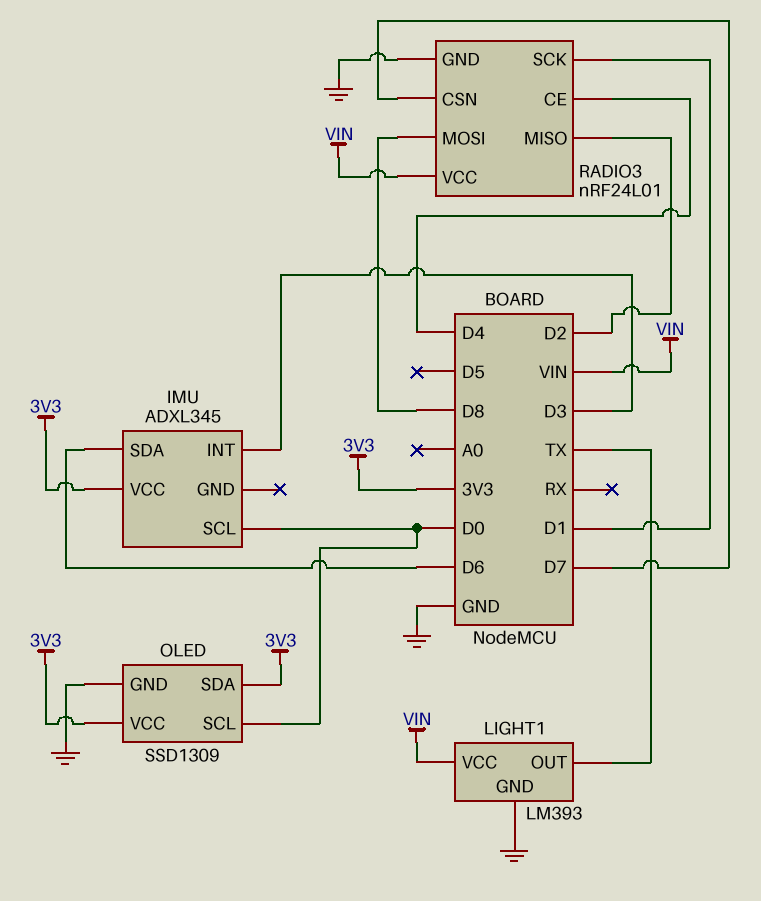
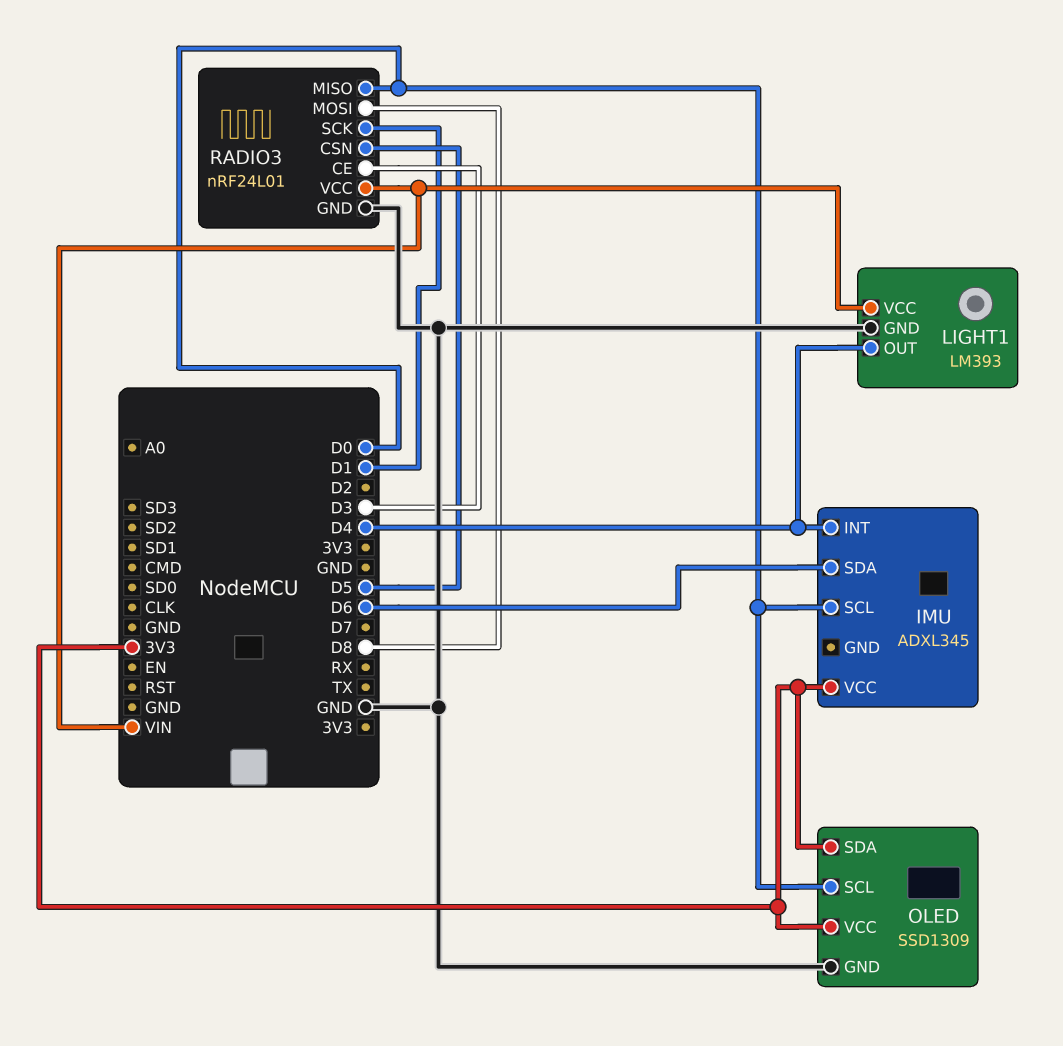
IMU pin INT: D3 -> D4
LIGHT1 pin OUT: TX -> D4
RADIO3 pin CE: D4 -> D3
RADIO3 pin CSN: D7 -> D5
RADIO3 pin MISO: D2 -> D0

